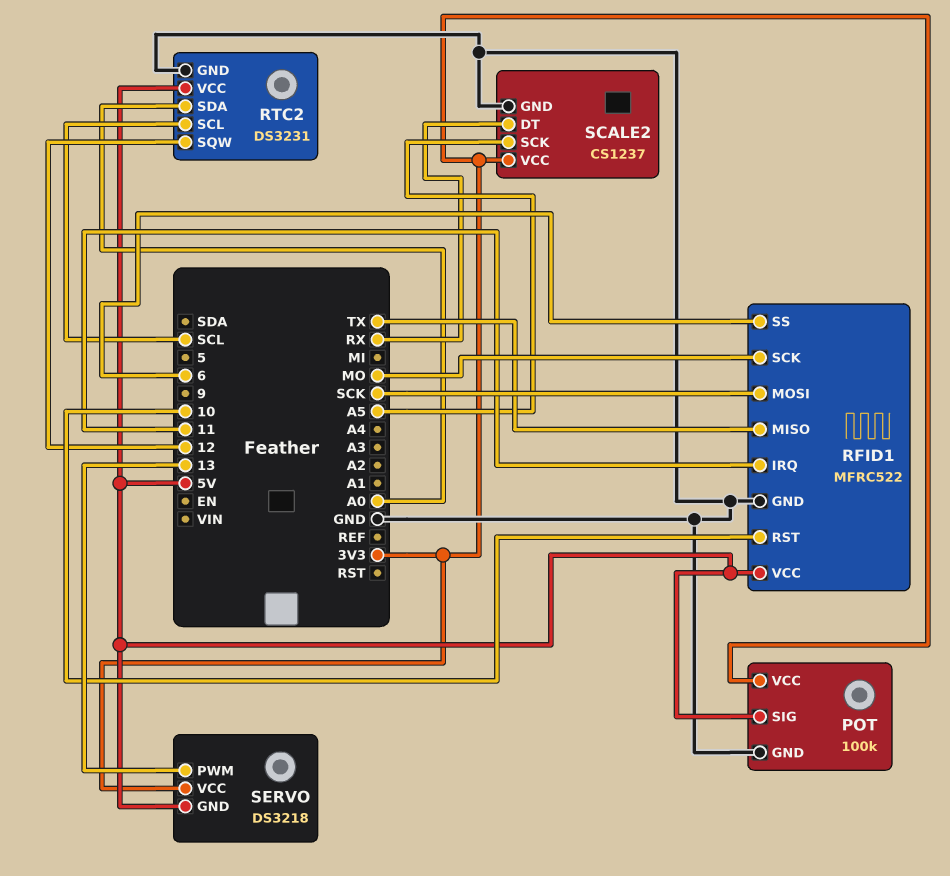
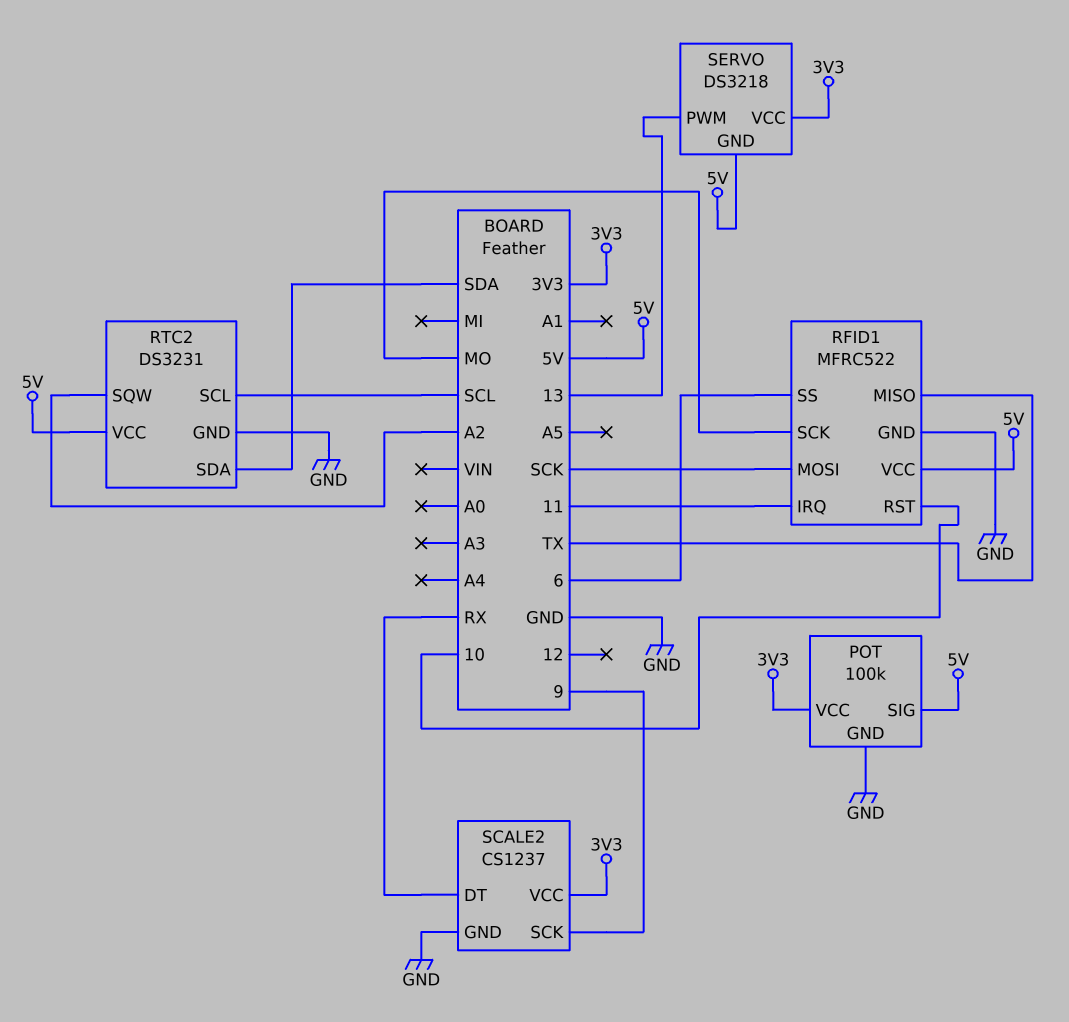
RTC2 pin SDA: A0 -> SDA
RTC2 pin SQW: 12 -> A2
SCALE2 pin SCK: A5 -> 9

